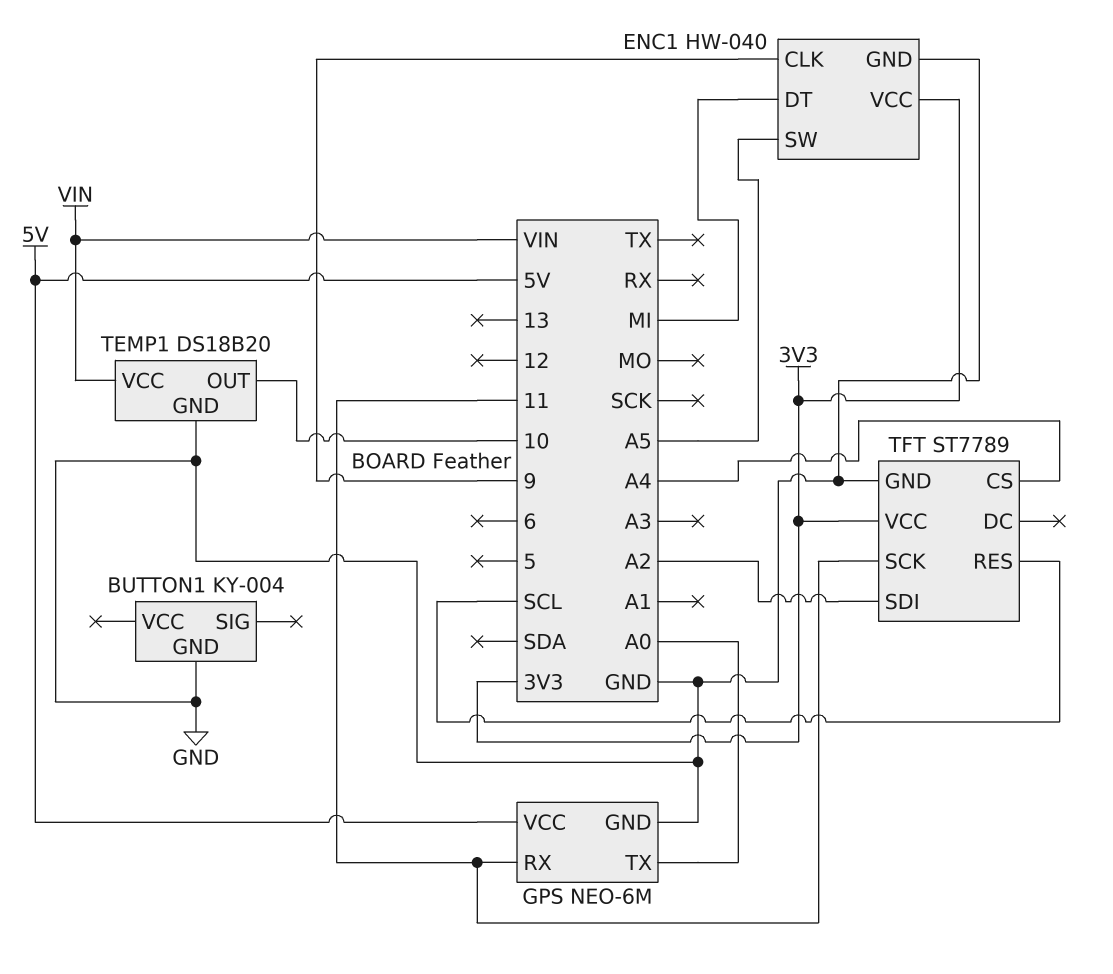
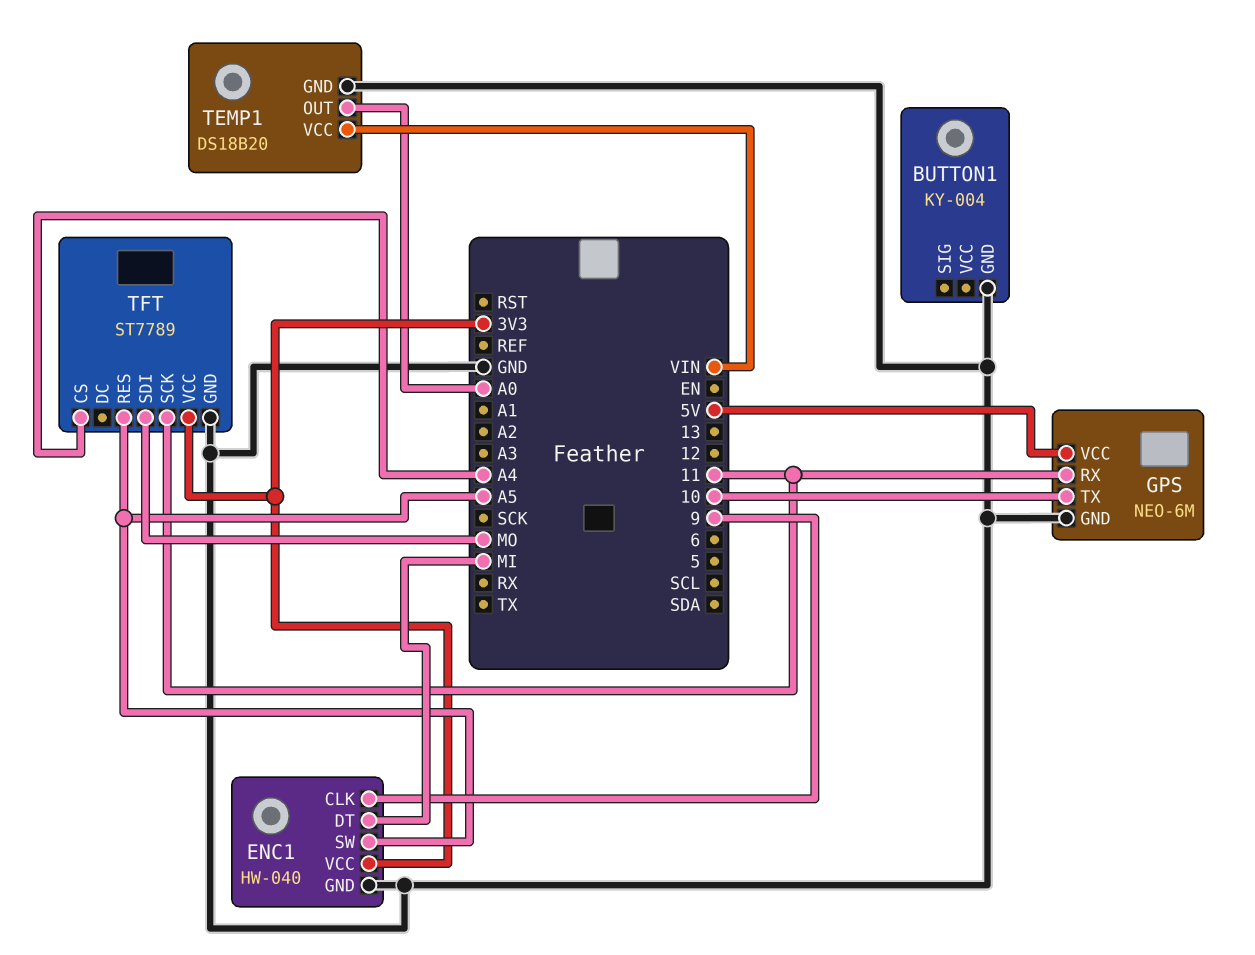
GPS pin TX: A0 -> 10
TEMP1 pin OUT: 10 -> A0
TFT pin RES: SCL -> A5
TFT pin SDI: A2 -> MO

